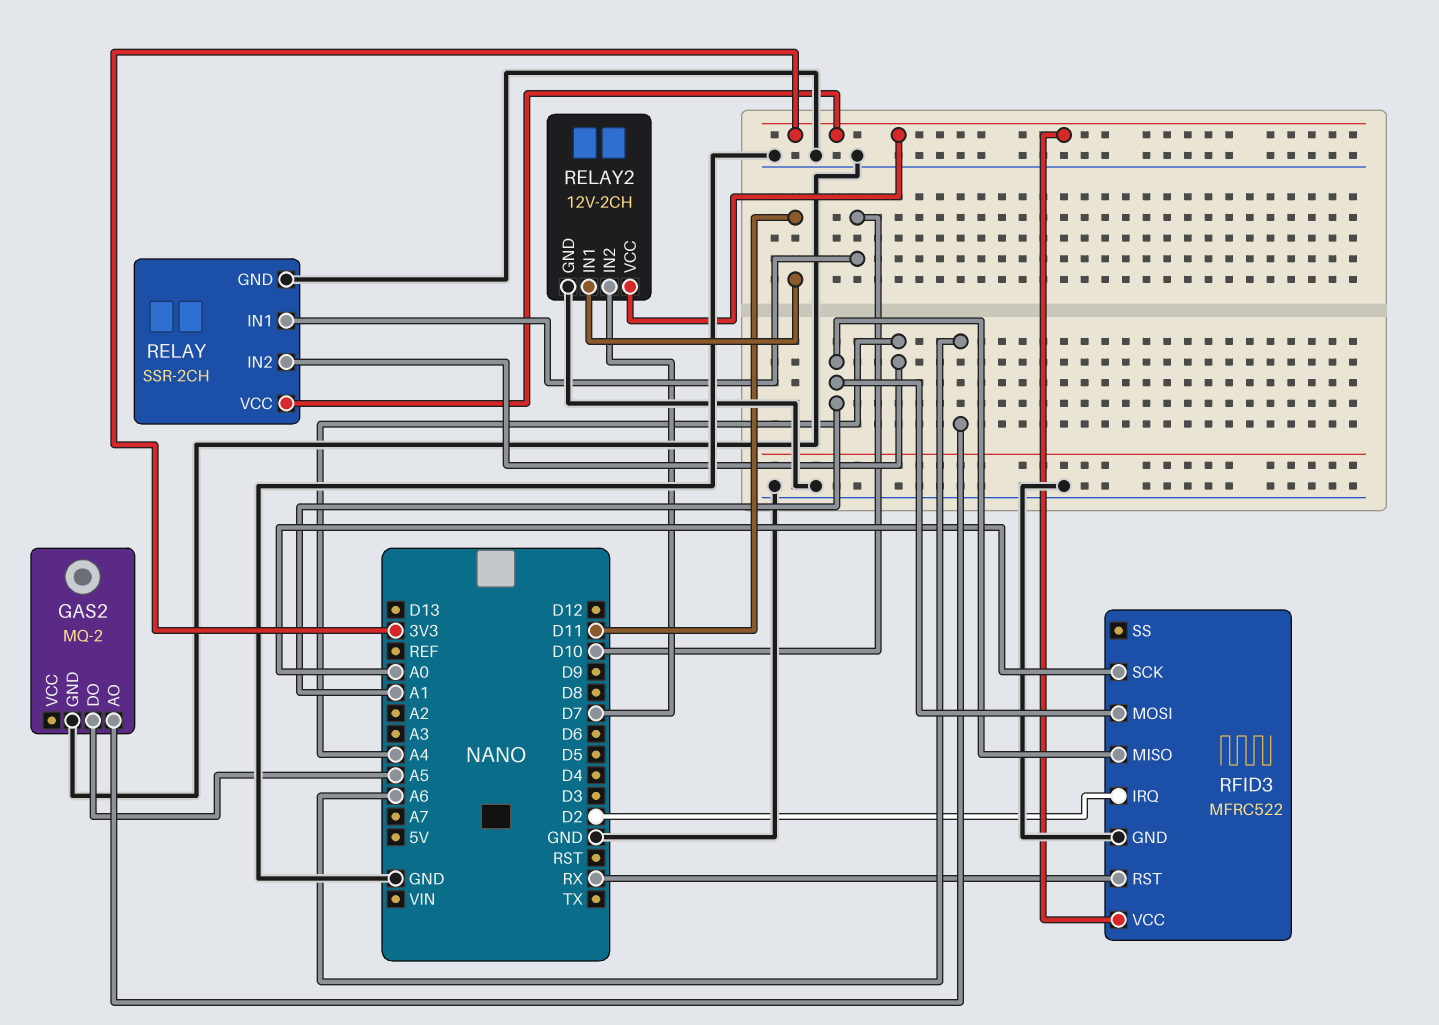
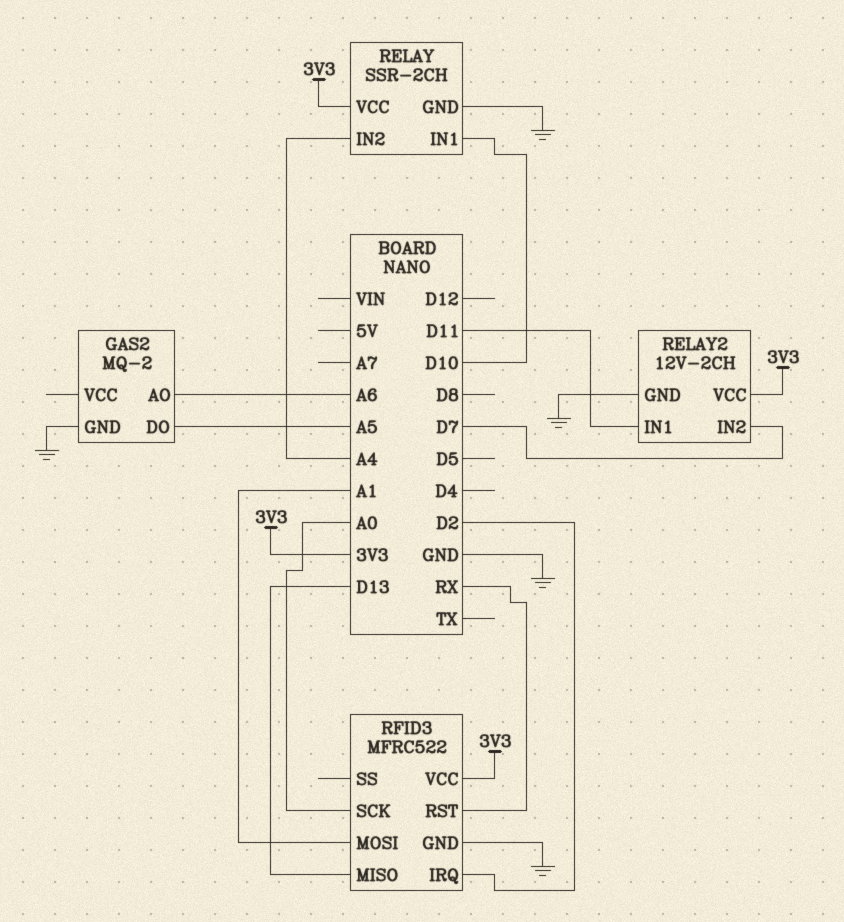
RFID3 pin MISO: A1 -> D13

